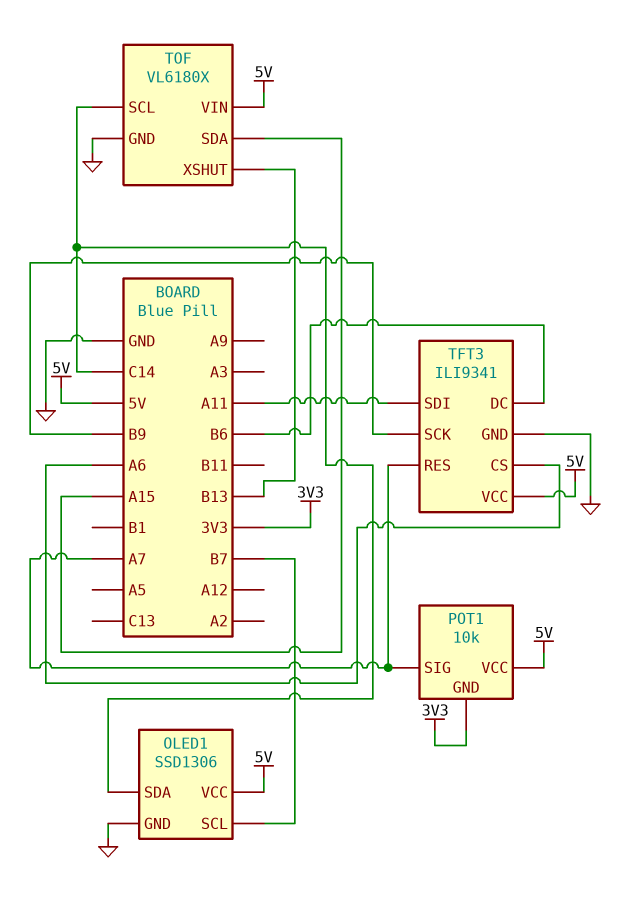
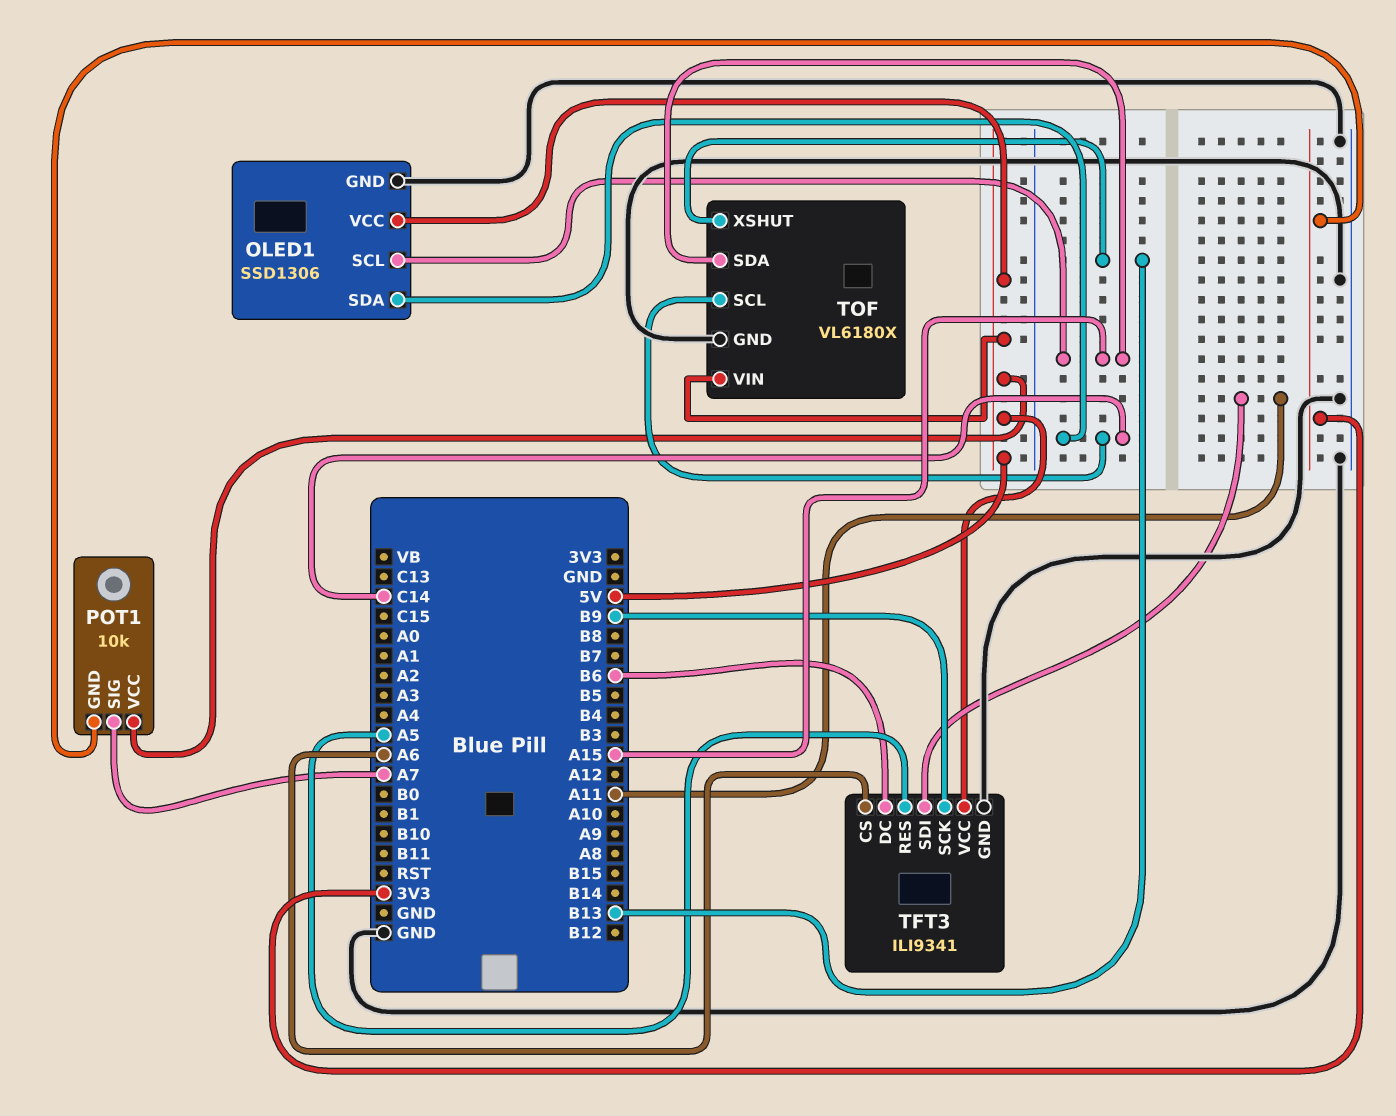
OLED1 pin SCL: B7 -> A15
TFT3 pin RES: A7 -> A5

